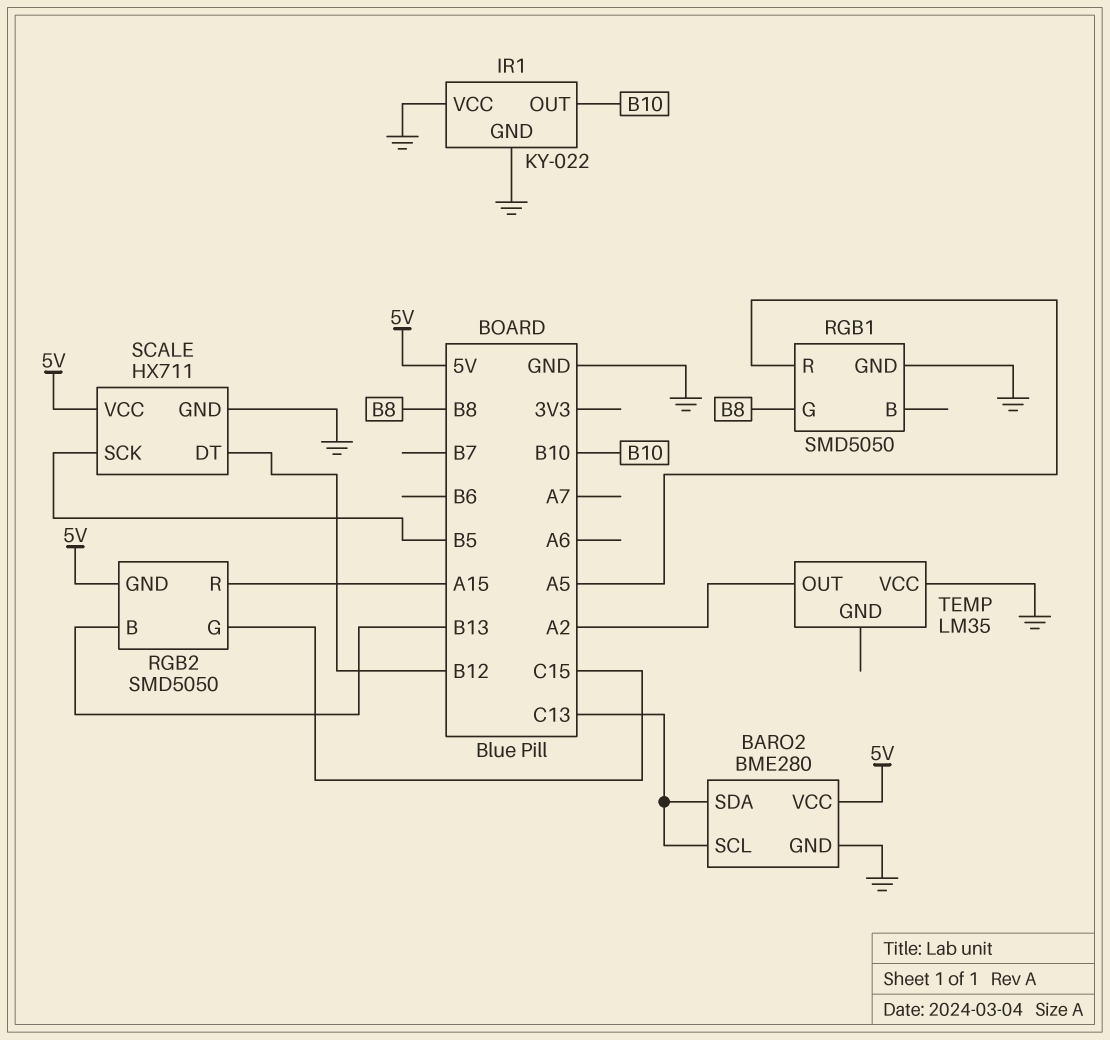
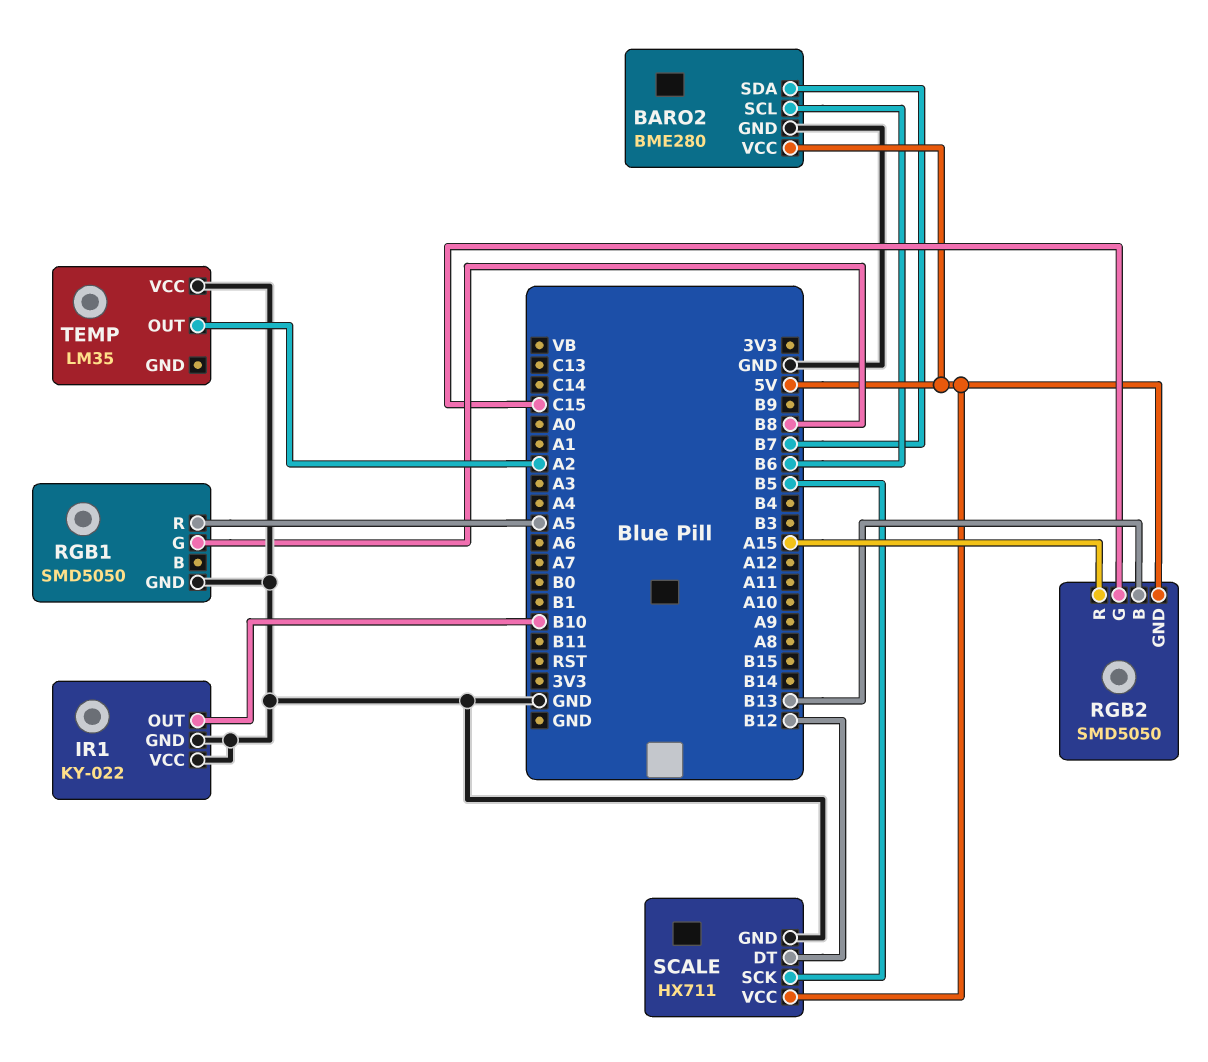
BARO2 pin SCL: C13 -> B6
BARO2 pin SDA: C13 -> B7

